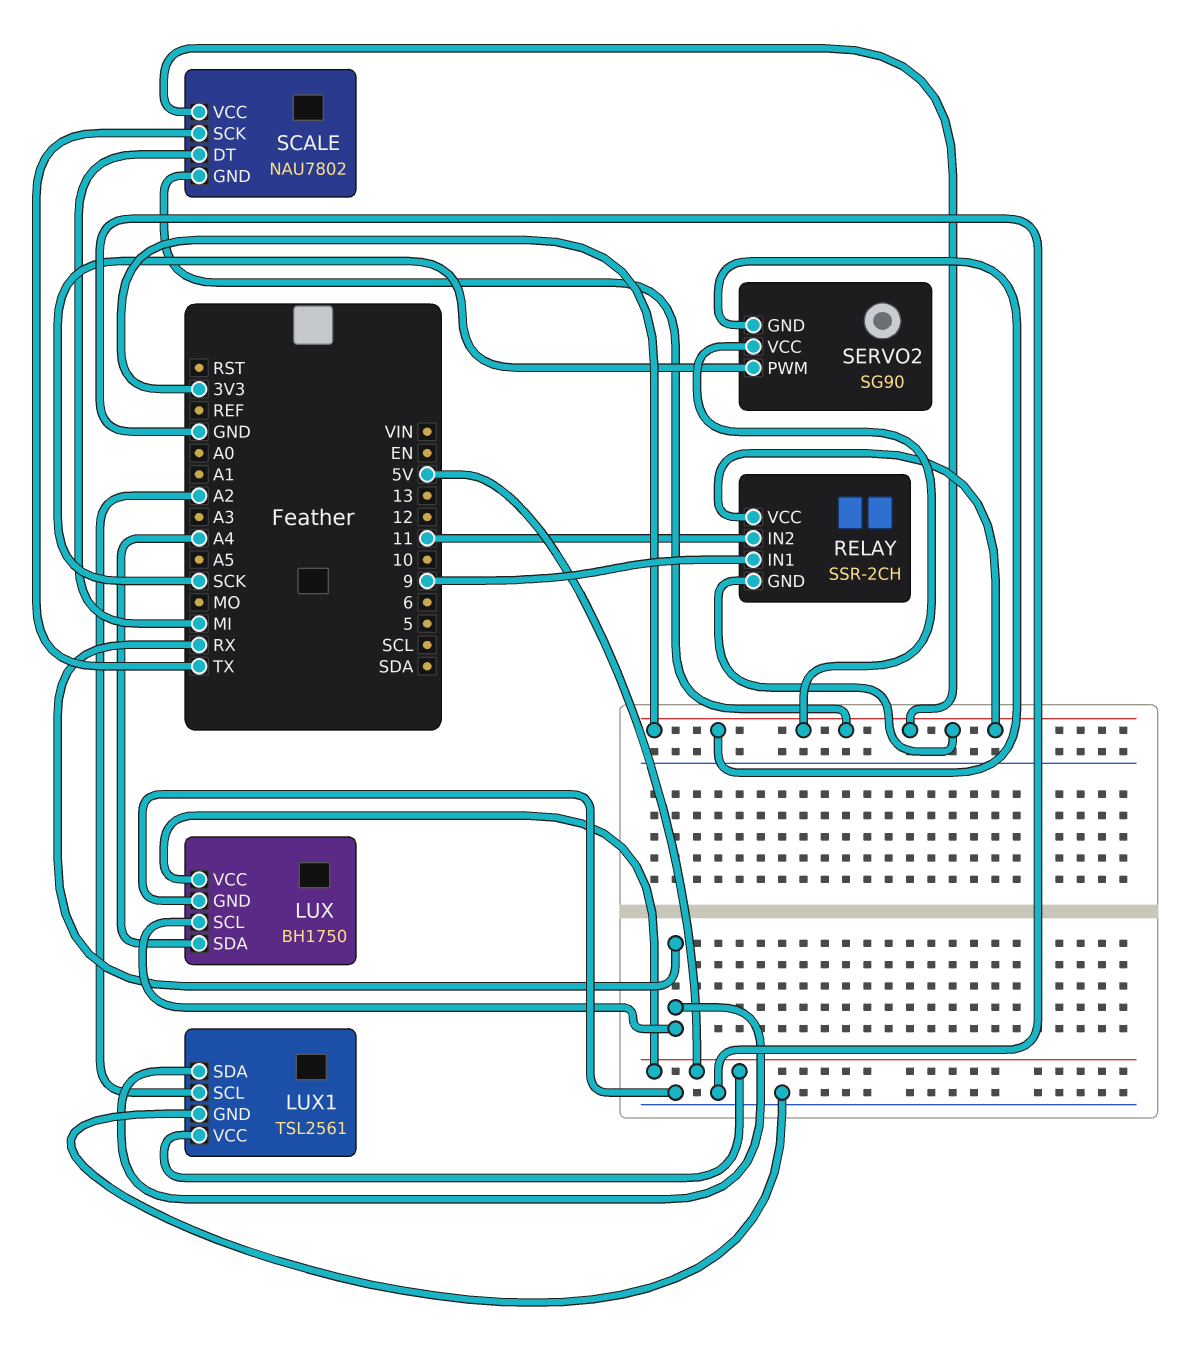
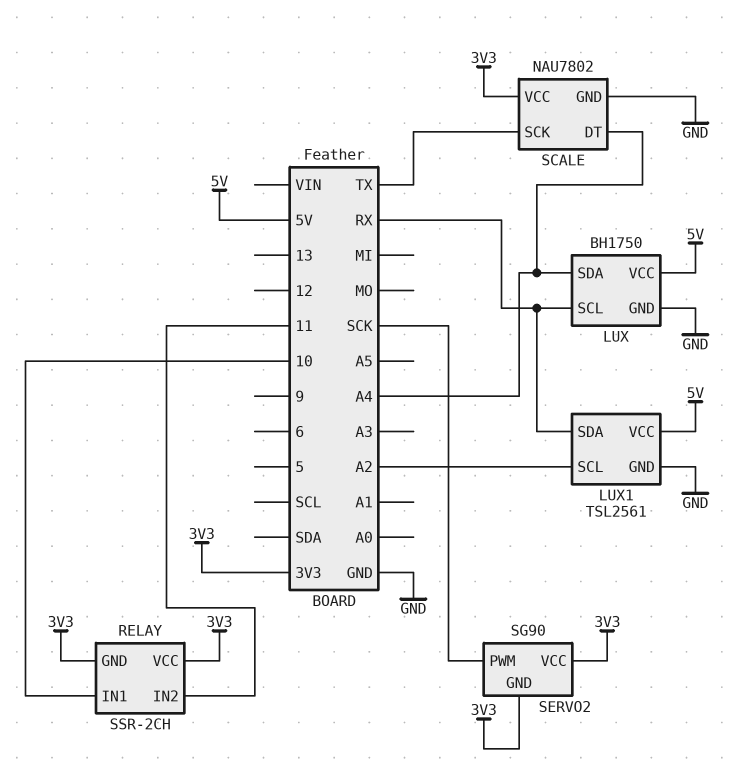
RELAY pin IN1: 9 -> 10
SCALE pin DT: MI -> A4
SCALE pin GND: 3V3 -> GND

